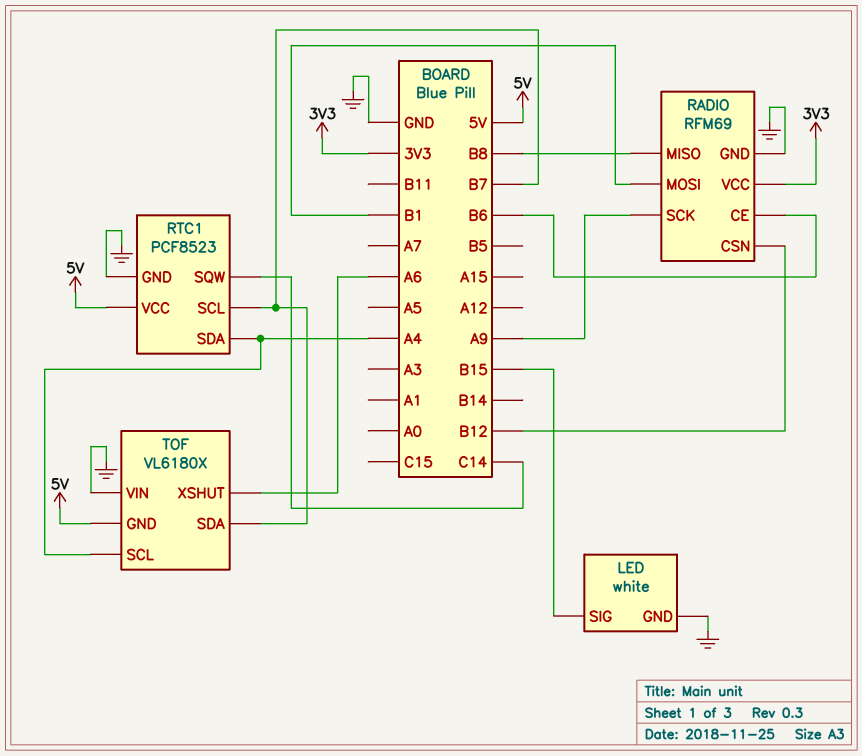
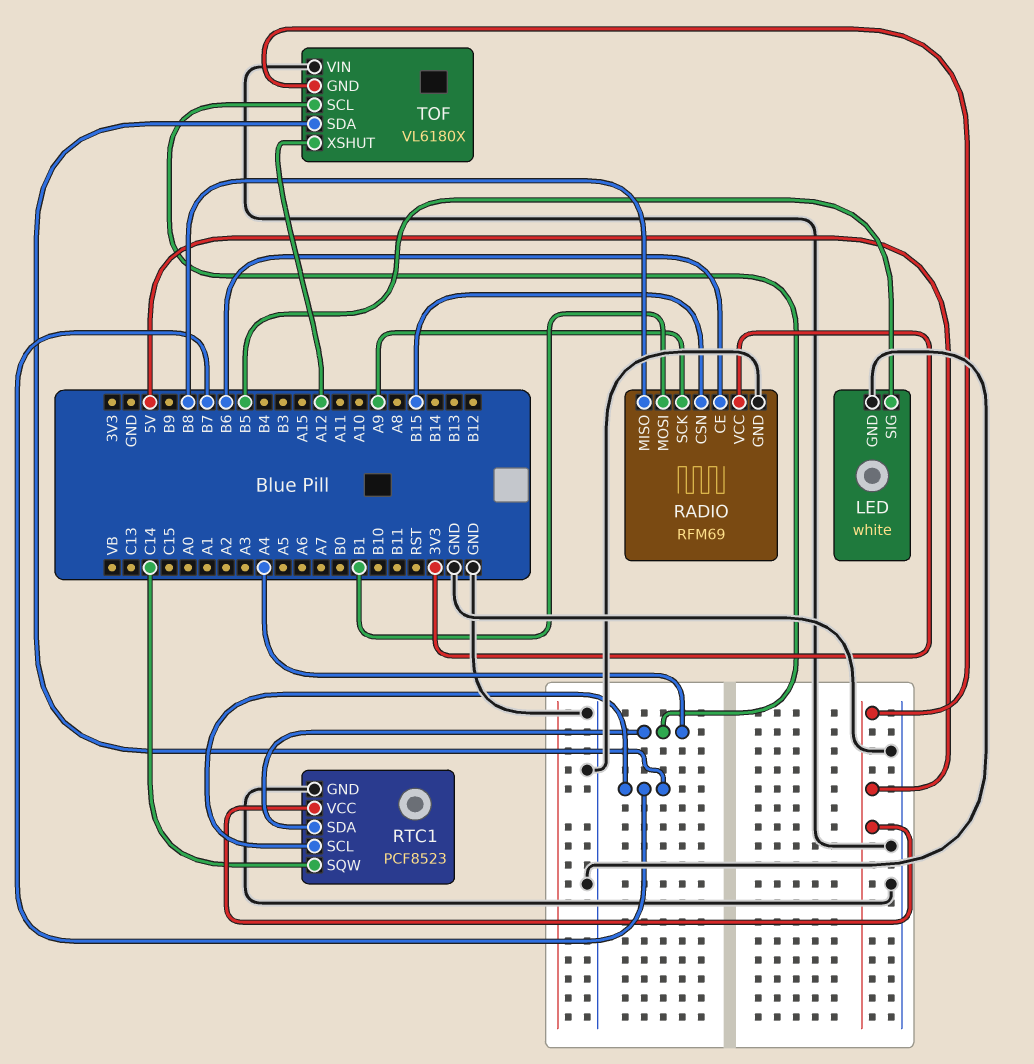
LED pin SIG: B15 -> B5
RADIO pin CSN: B12 -> B15
TOF pin XSHUT: A6 -> A12

